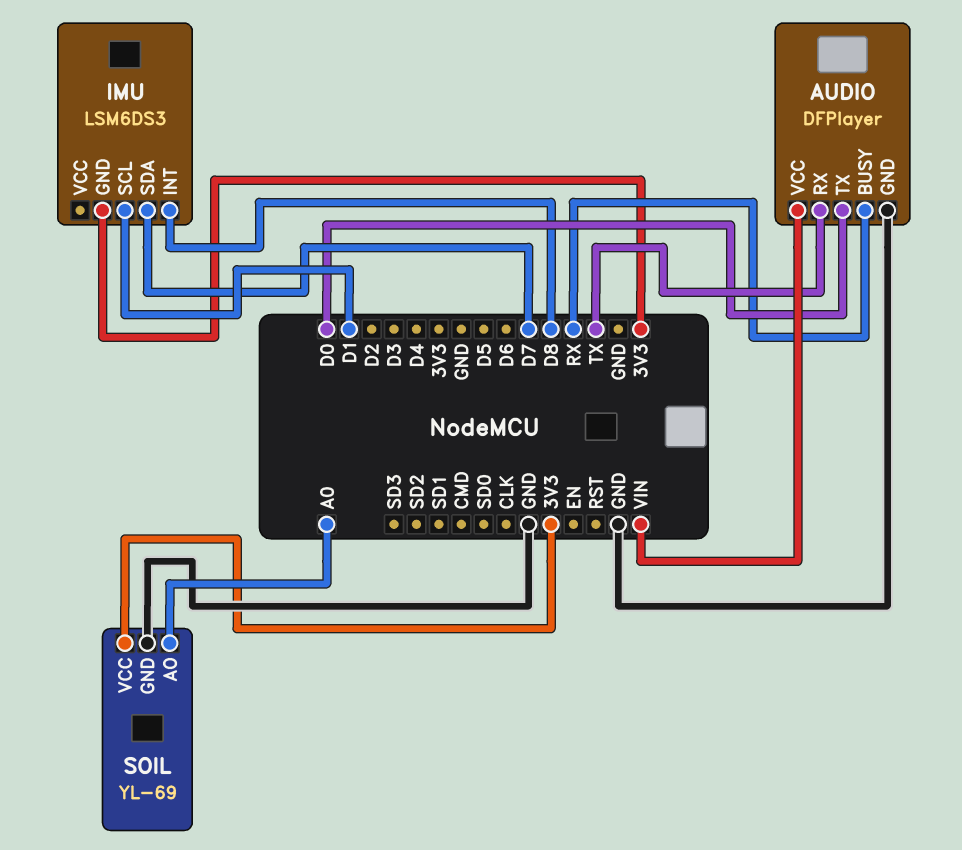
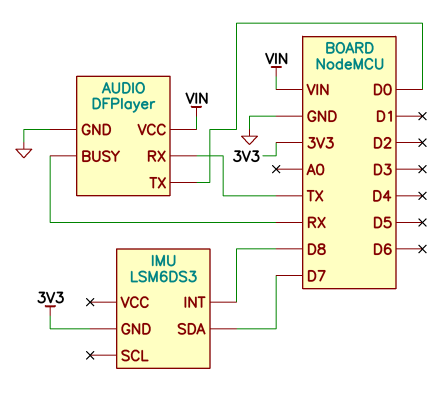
IMU pin SCL: D1 -> none
SOIL: YL-69 -> none
SOIL pin AO: A0 -> none
SOIL pin GND: GND -> none
SOIL pin VCC: 3V3 -> none

